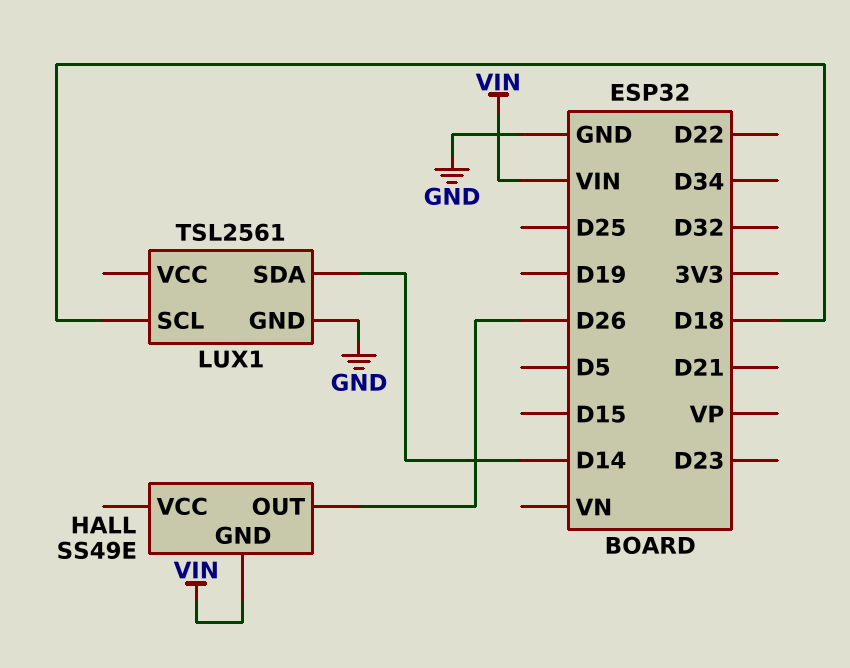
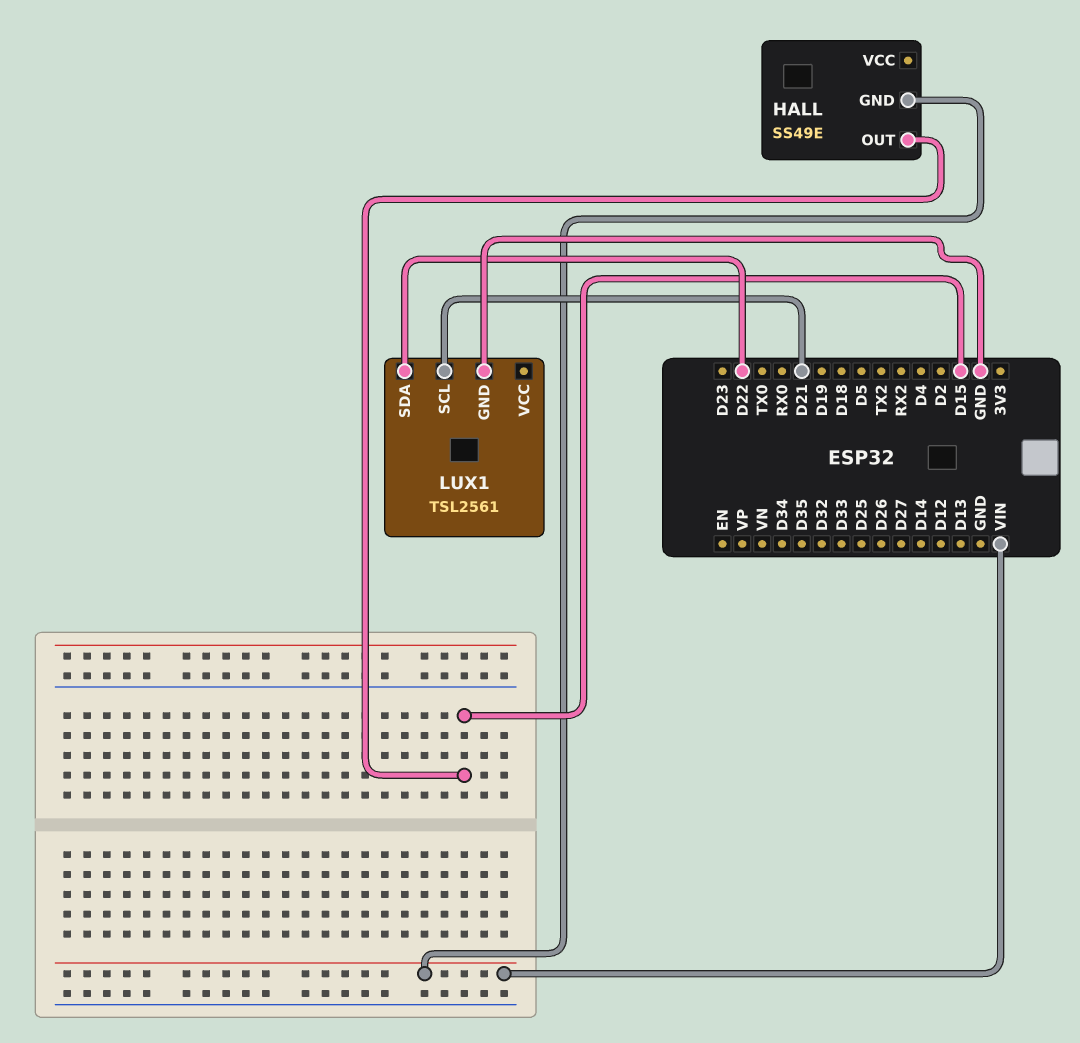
HALL pin OUT: D26 -> D15
LUX1 pin SCL: D18 -> D21
LUX1 pin SDA: D14 -> D22

